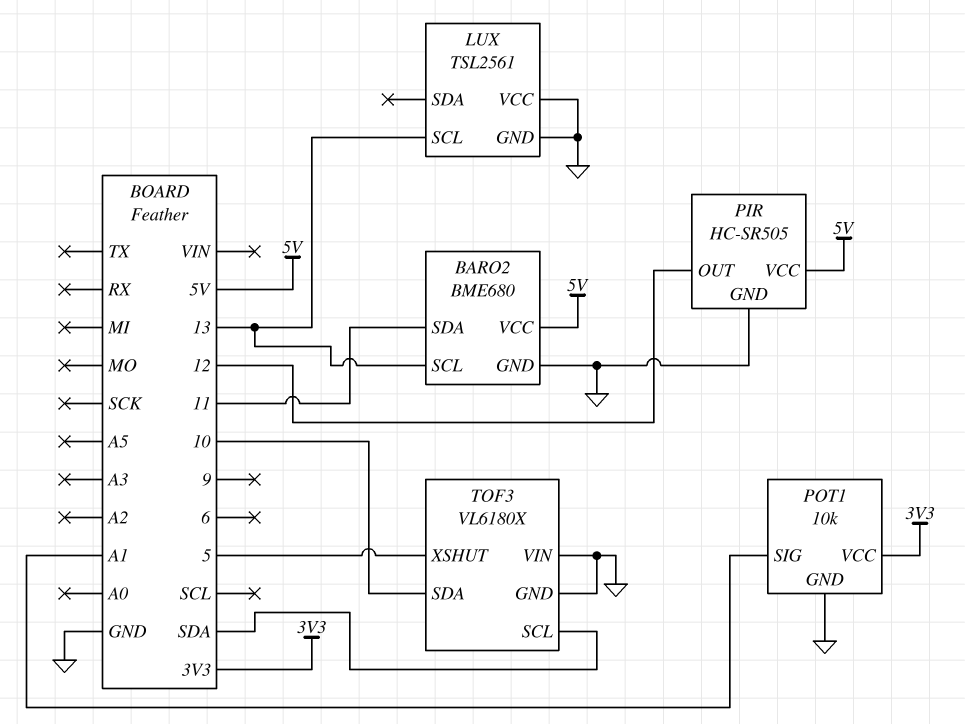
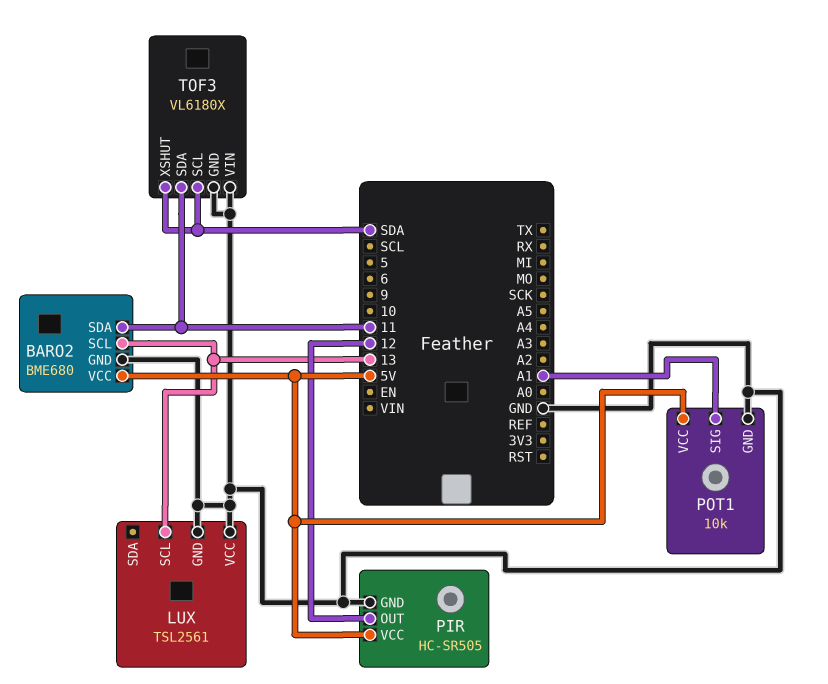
POT1 pin VCC: 3V3 -> 5V
TOF3 pin SDA: 10 -> 11
TOF3 pin XSHUT: 5 -> SDA

